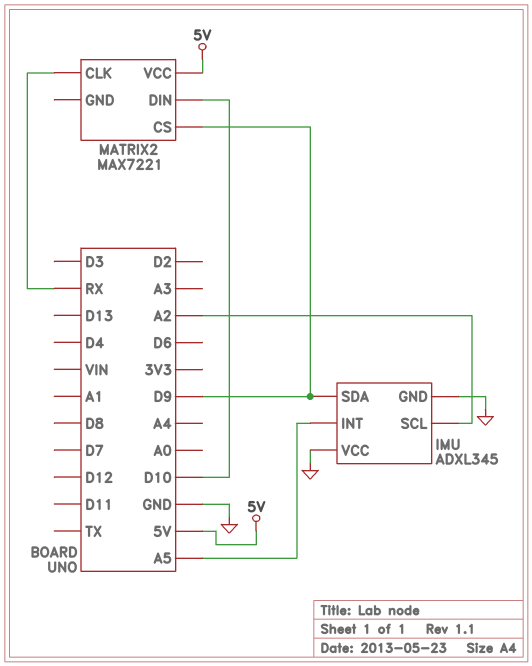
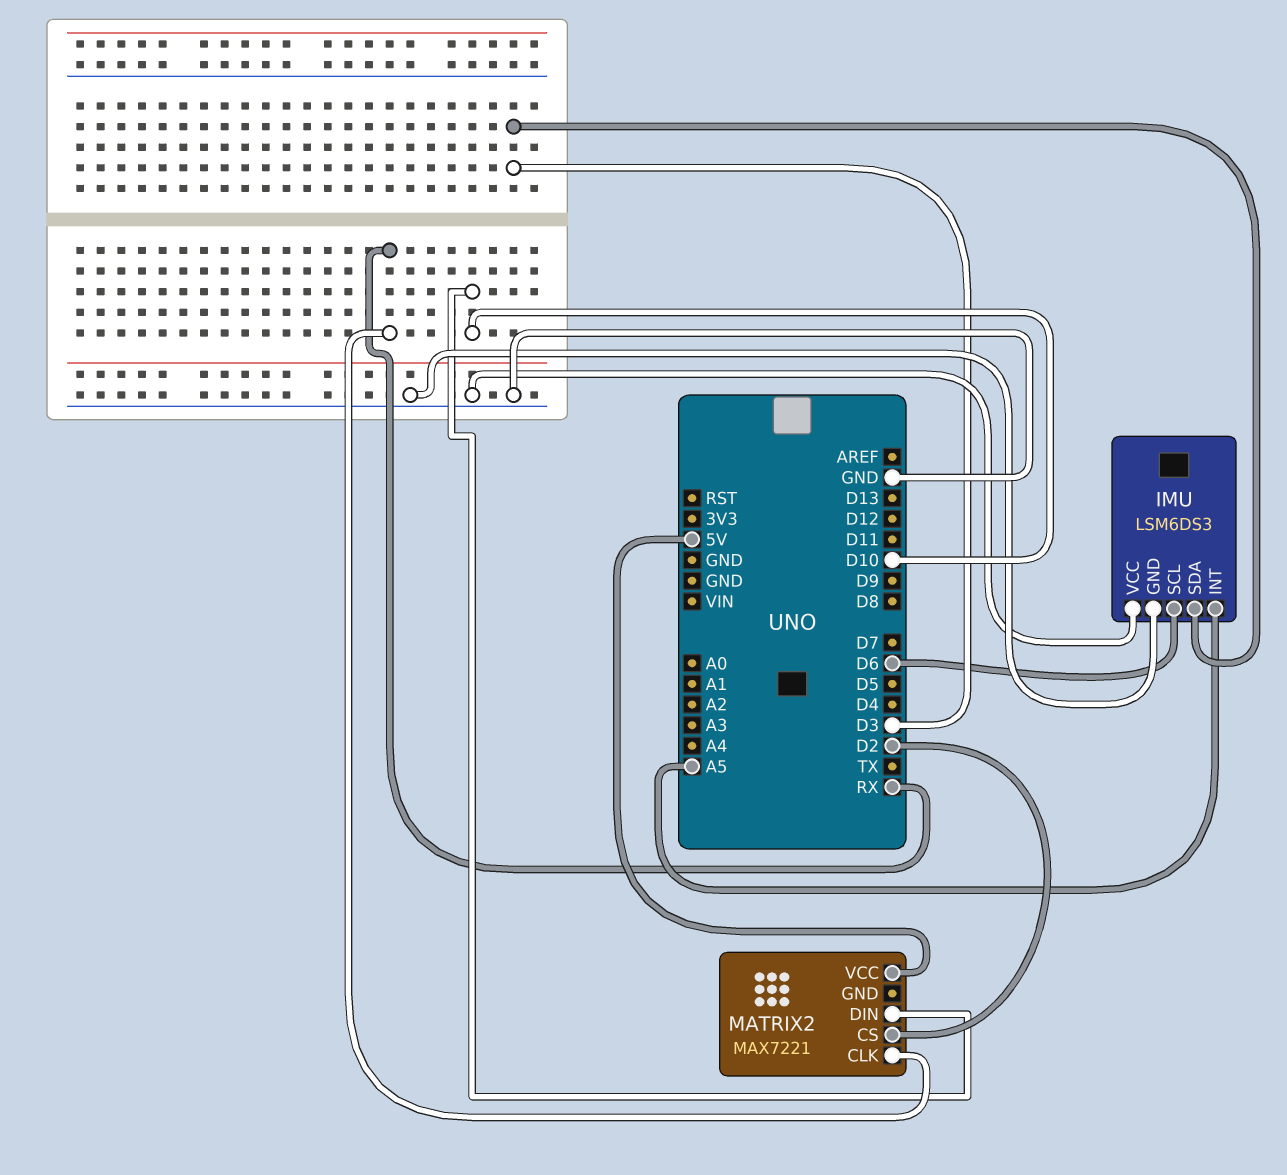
IMU: ADXL345 -> LSM6DS3
IMU pin SCL: A2 -> D6
IMU pin SDA: D9 -> D3
MATRIX2 pin CS: D9 -> D2

